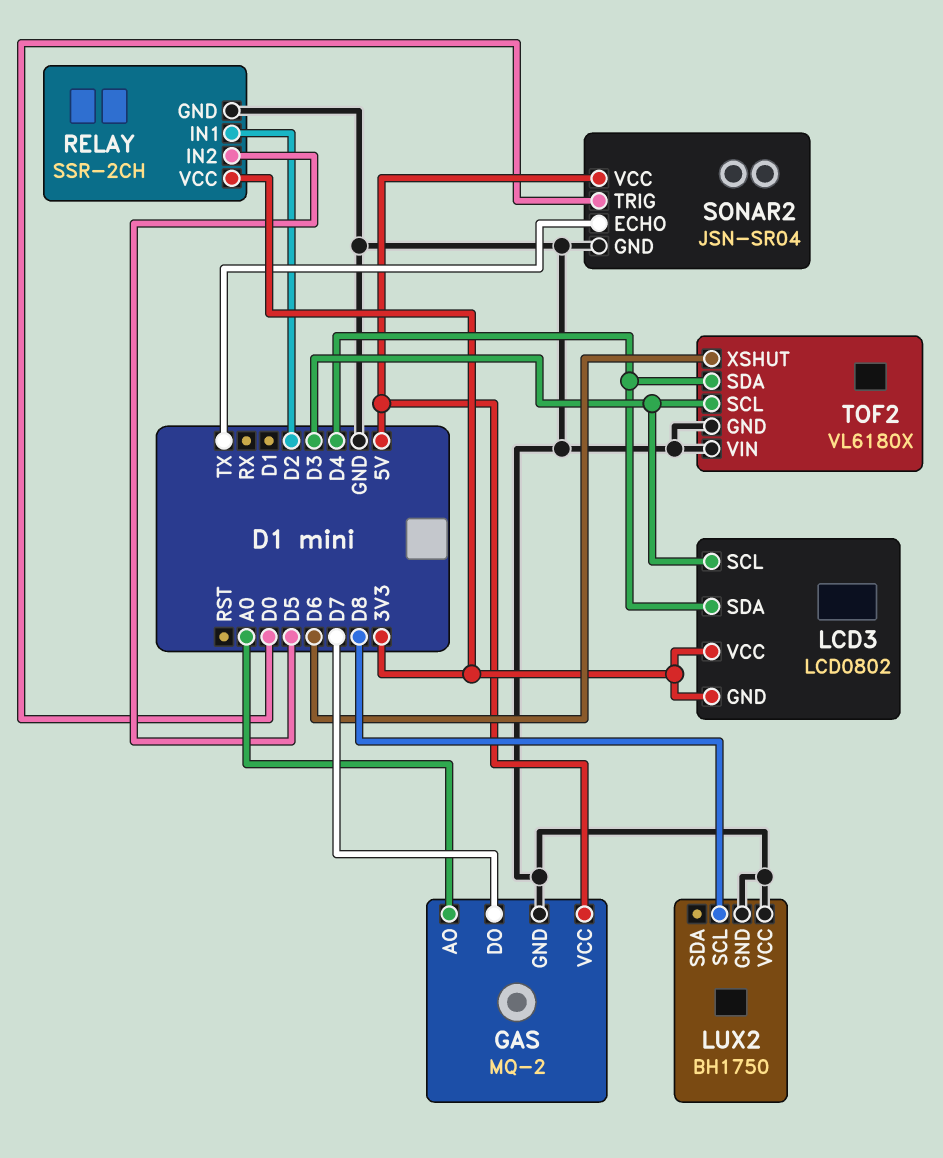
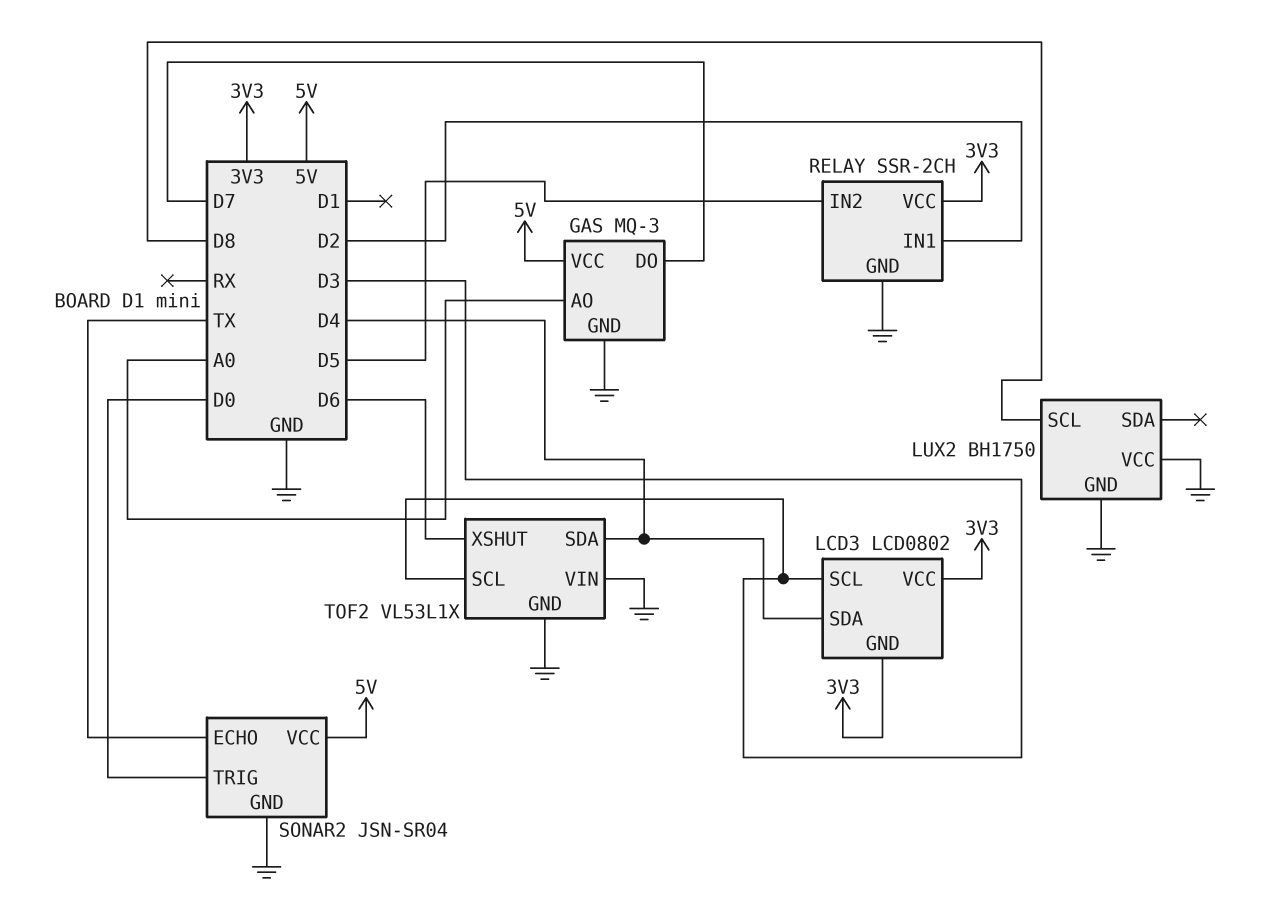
GAS: MQ-2 -> MQ-3
TOF2: VL6180X -> VL53L1X

